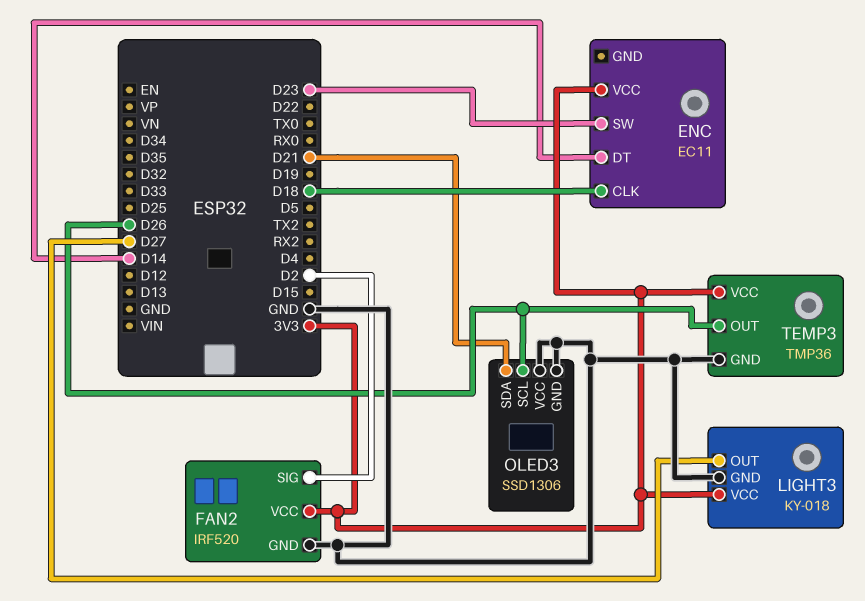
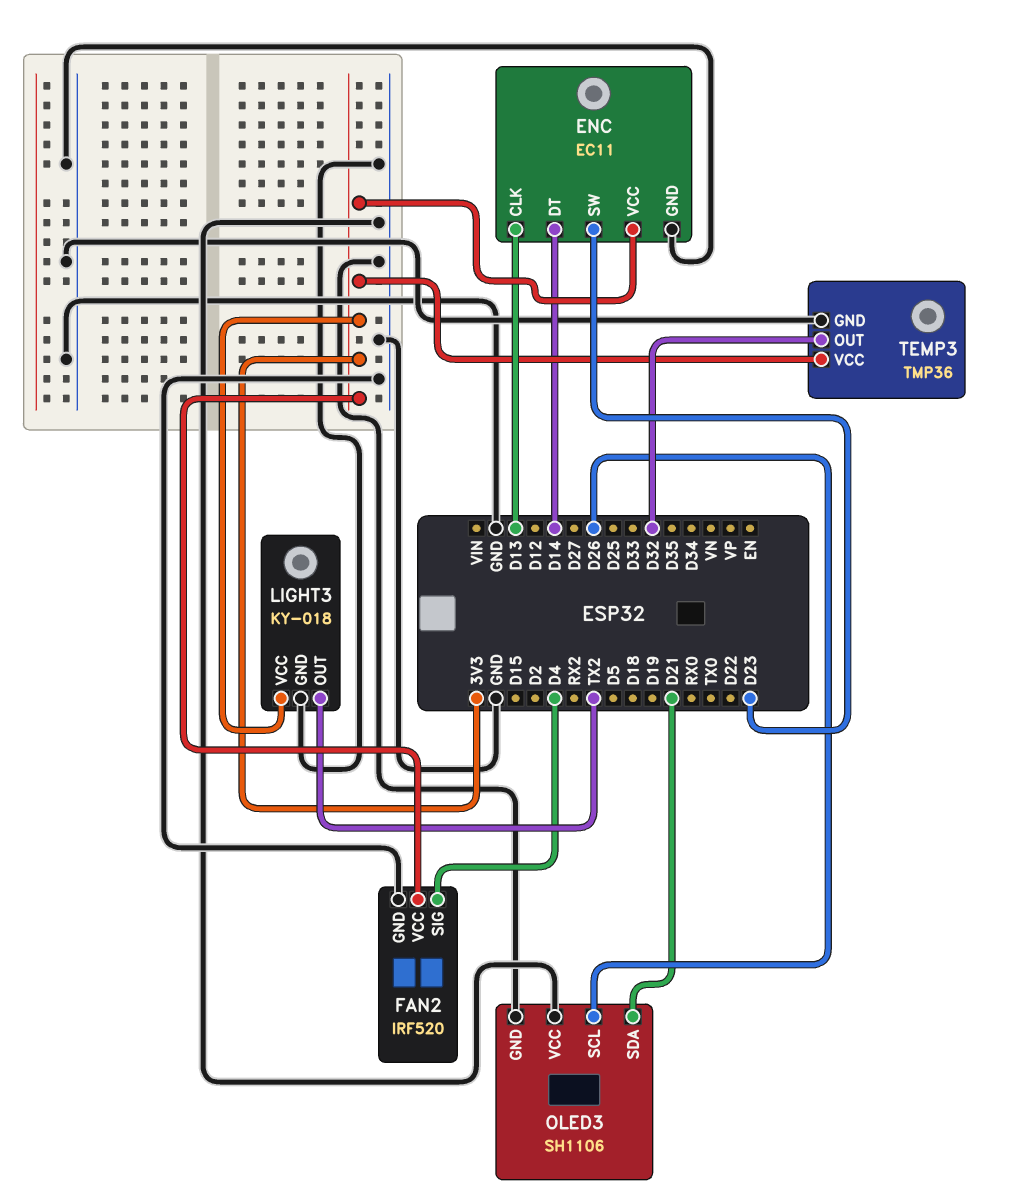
ENC pin CLK: D18 -> D13
ENC pin GND: none -> GND
FAN2 pin SIG: D2 -> D4
LIGHT3 pin OUT: D27 -> TX2
OLED3: SSD1306 -> SH1106
TEMP3 pin OUT: D26 -> D32

